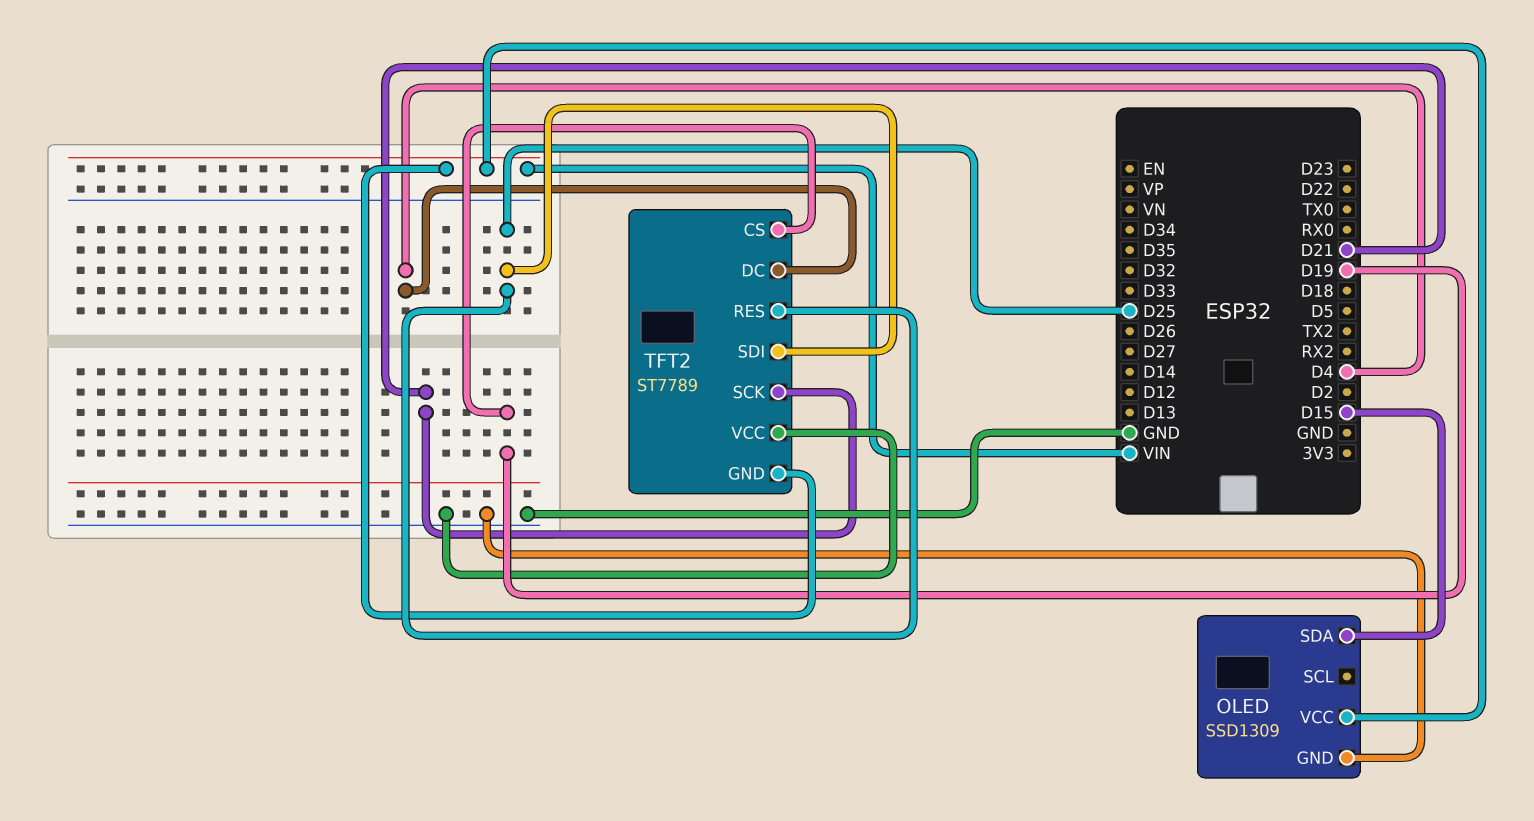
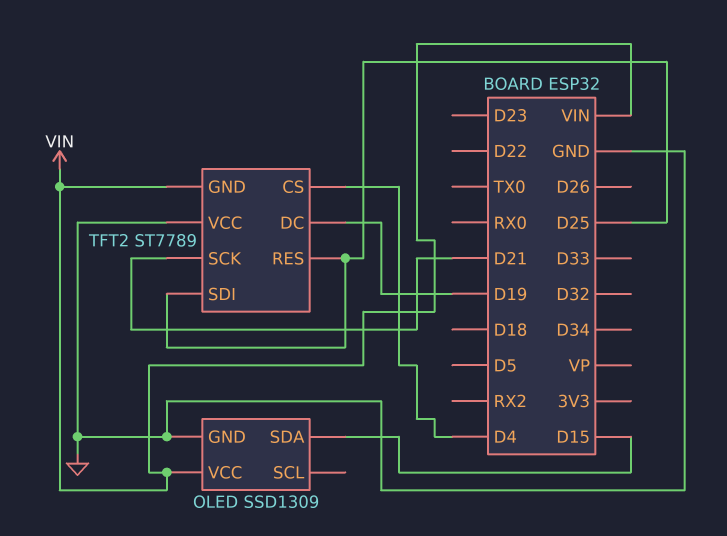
TFT2 pin CS: D19 -> D4
TFT2 pin DC: D4 -> D19

